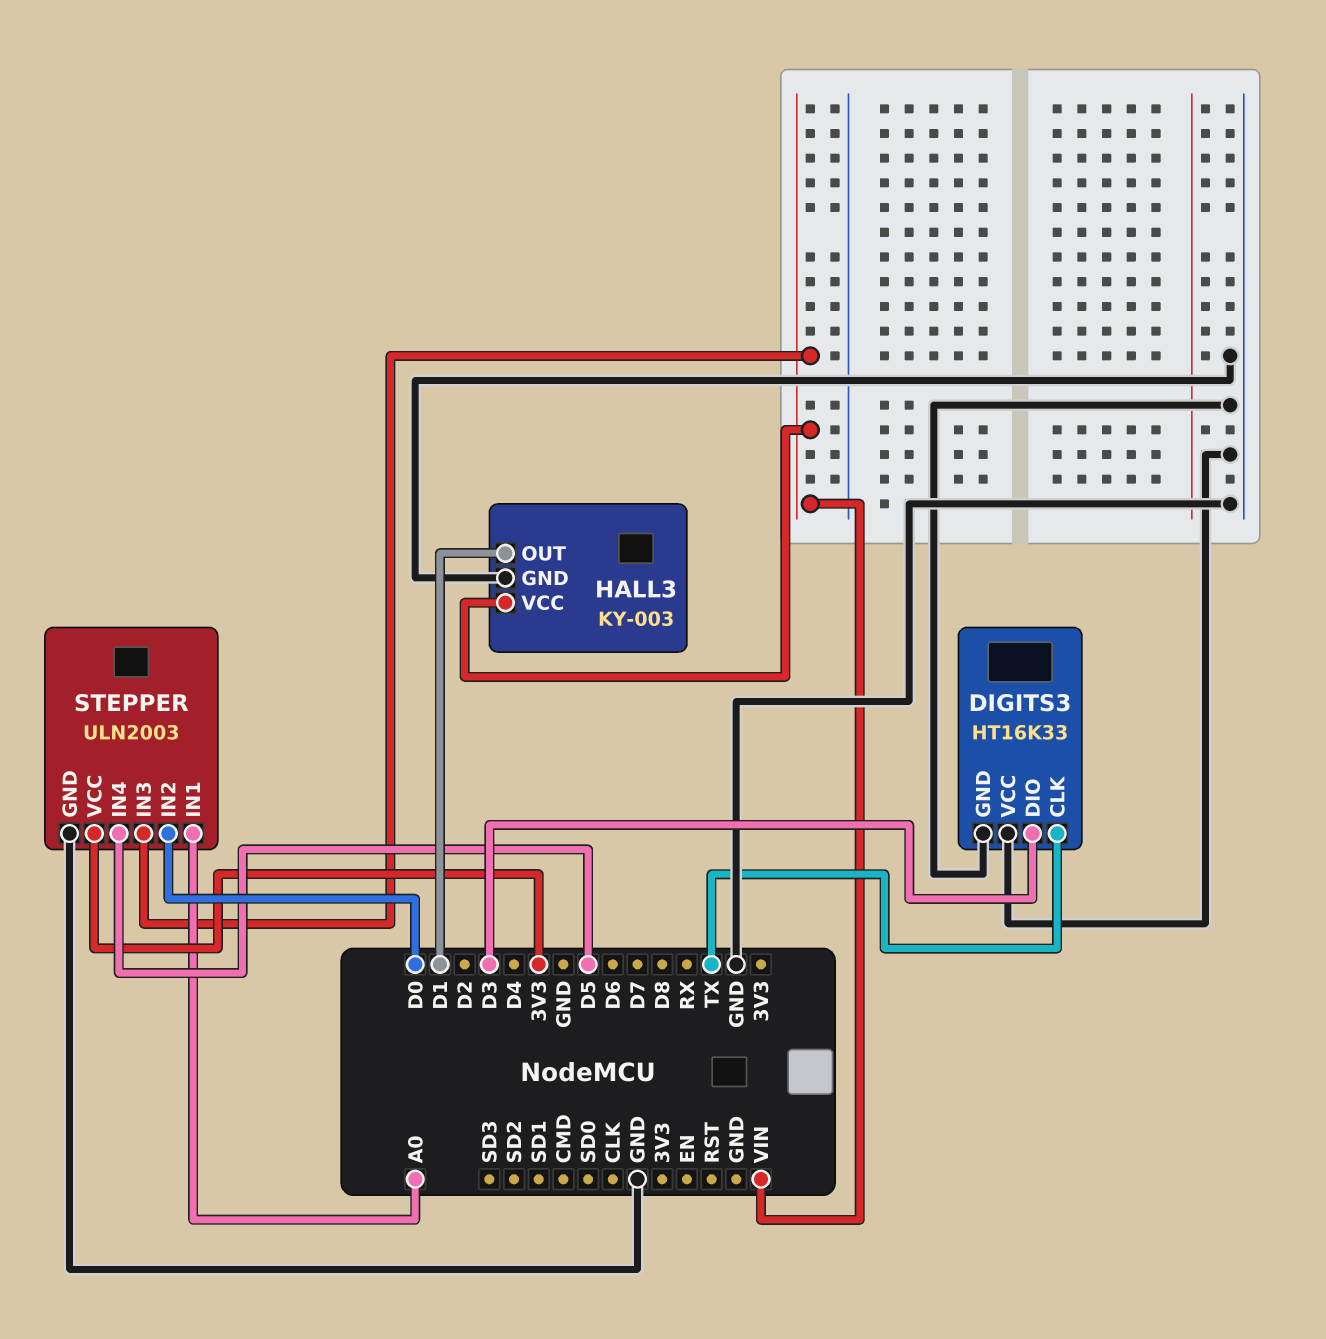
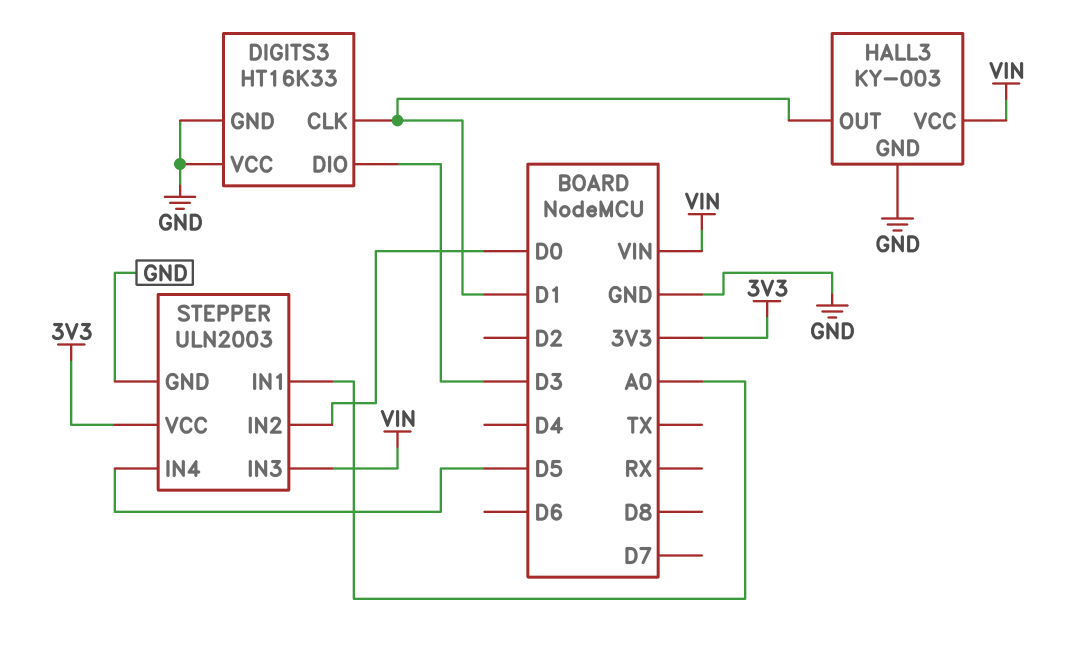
DIGITS3 pin CLK: TX -> D1

